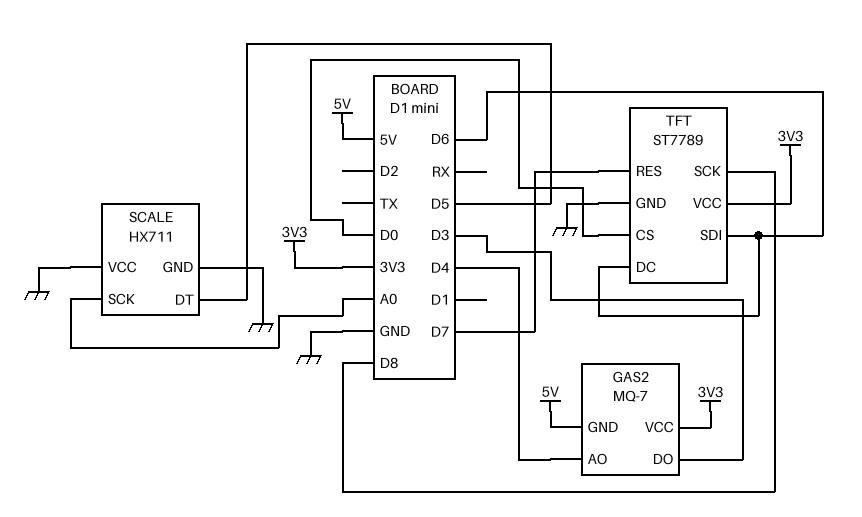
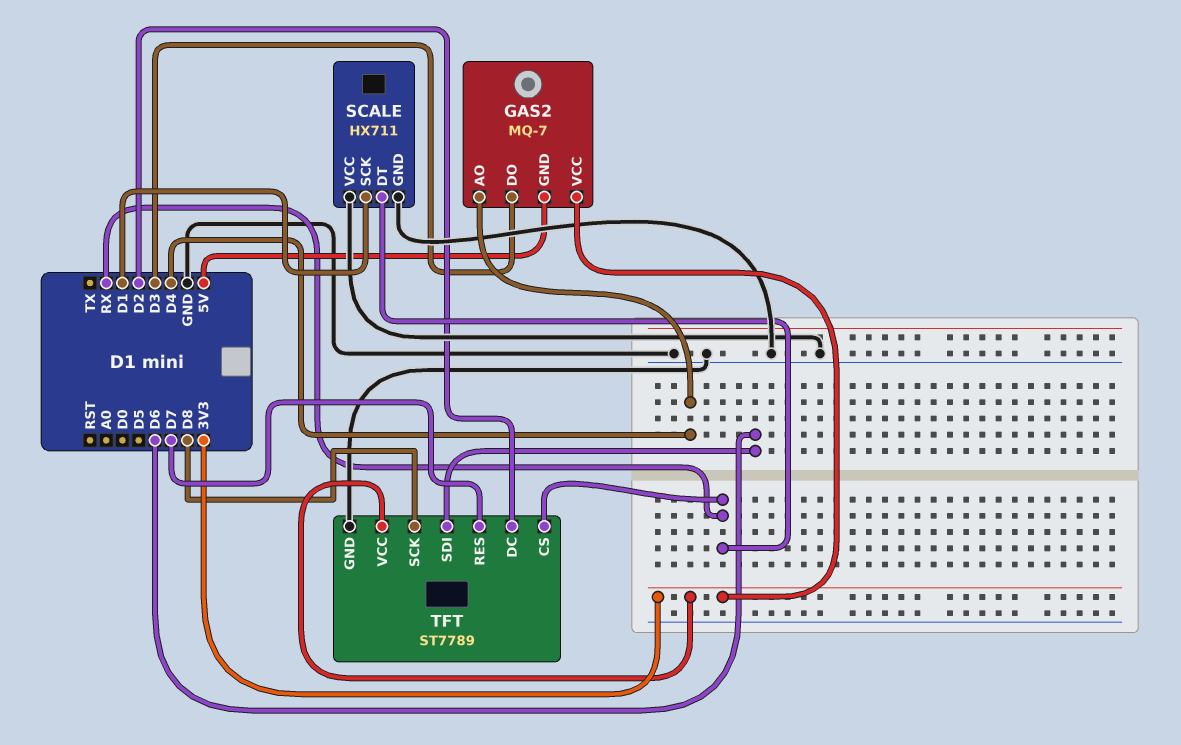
SCALE pin DT: D5 -> RX
SCALE pin SCK: A0 -> D1
TFT pin CS: D0 -> RX
TFT pin DC: D6 -> D2

